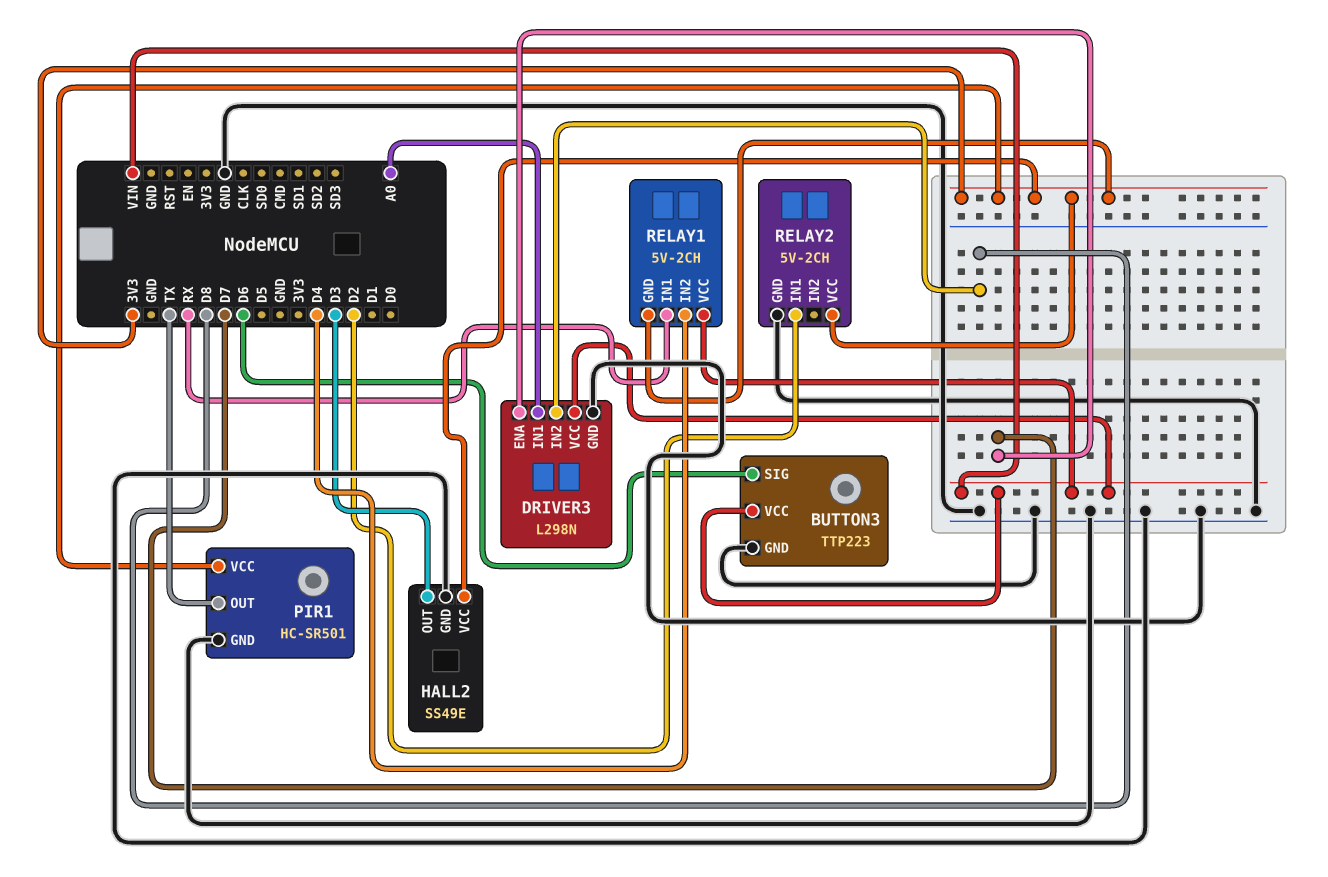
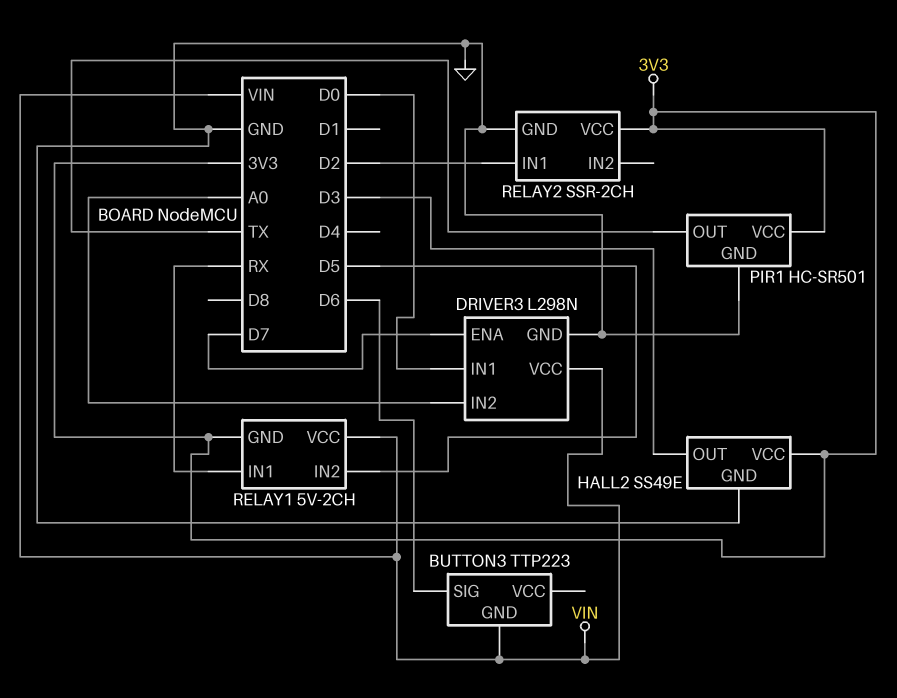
BUTTON3 pin GND: GND -> VIN
BUTTON3 pin VCC: VIN -> none
DRIVER3 pin IN1: A0 -> D0
DRIVER3 pin IN2: D8 -> A0
RELAY1 pin IN2: D4 -> D5
RELAY2: 5V-2CH -> SSR-2CH

